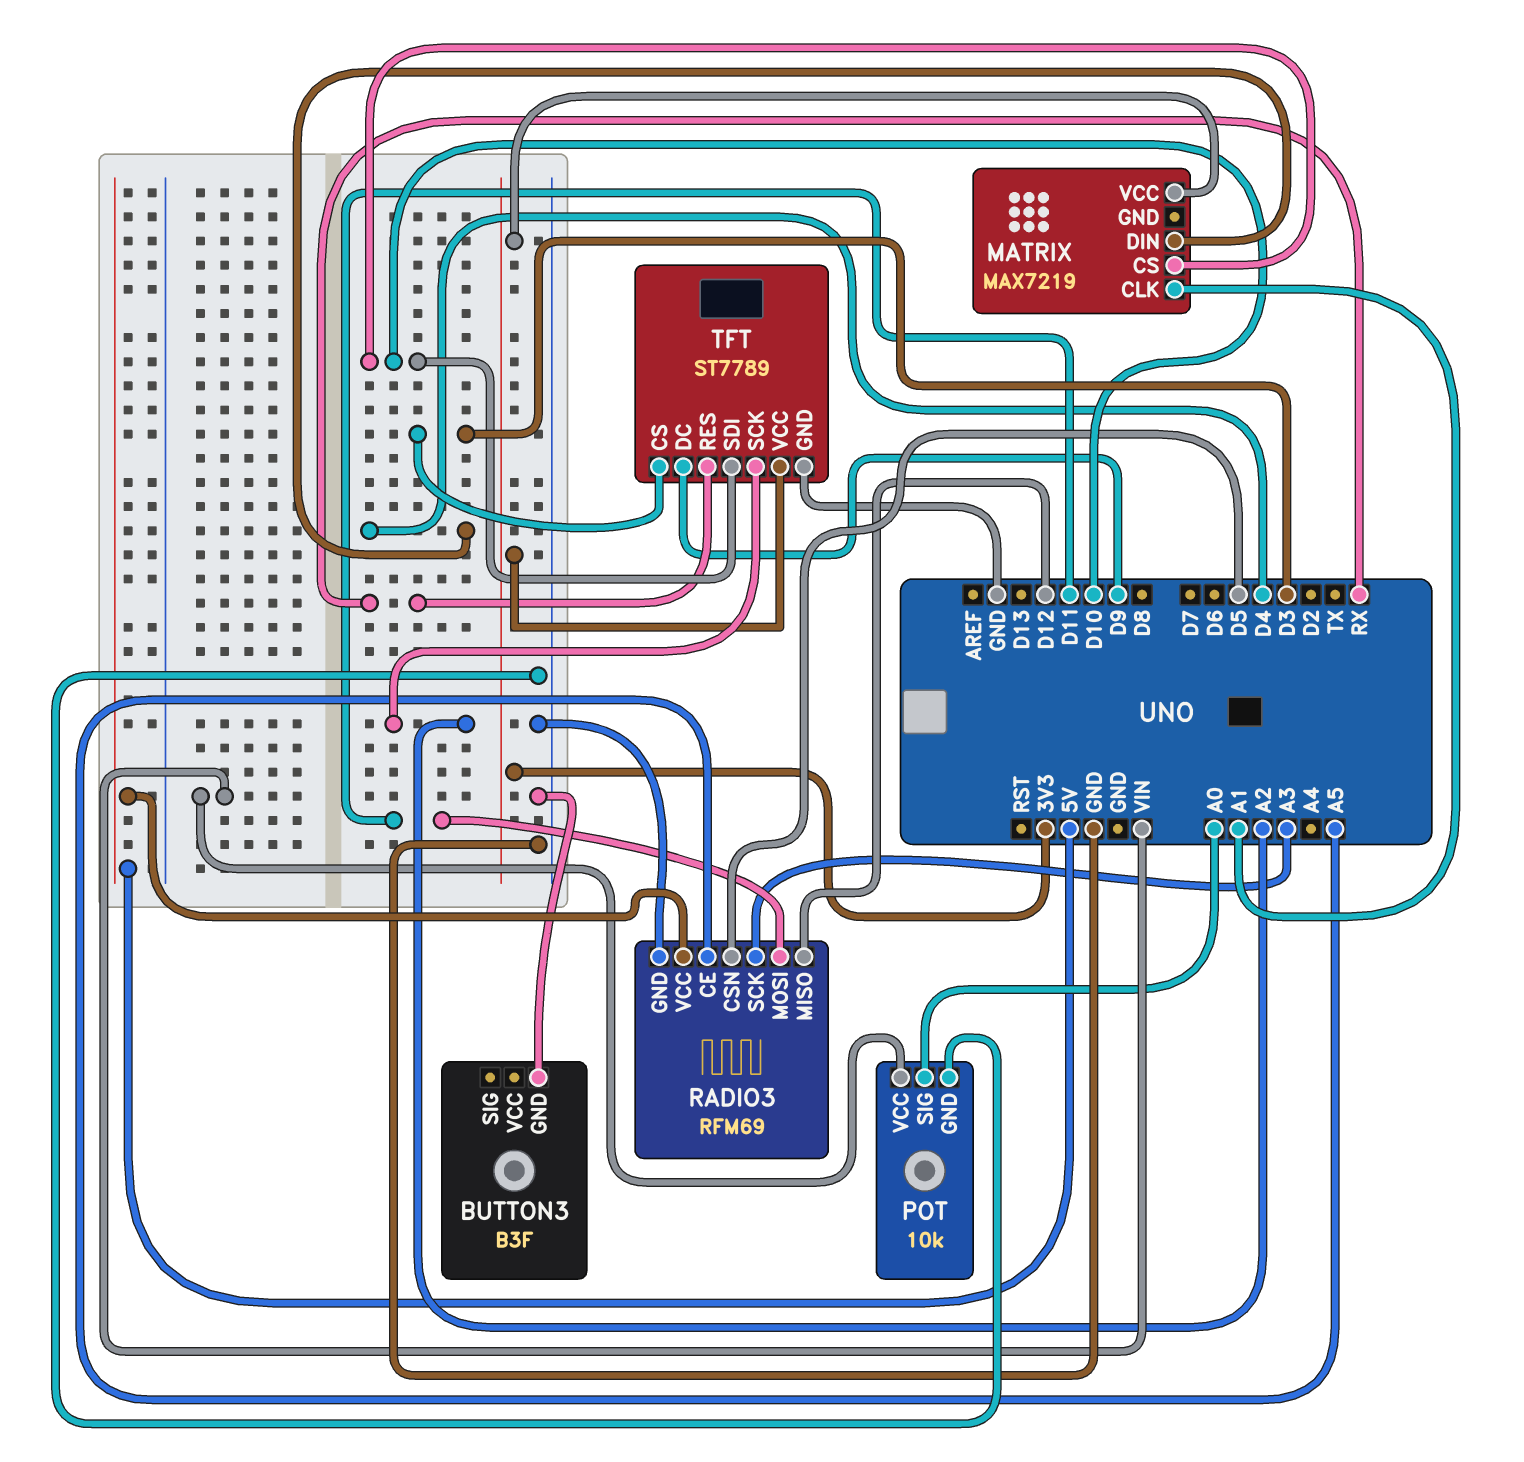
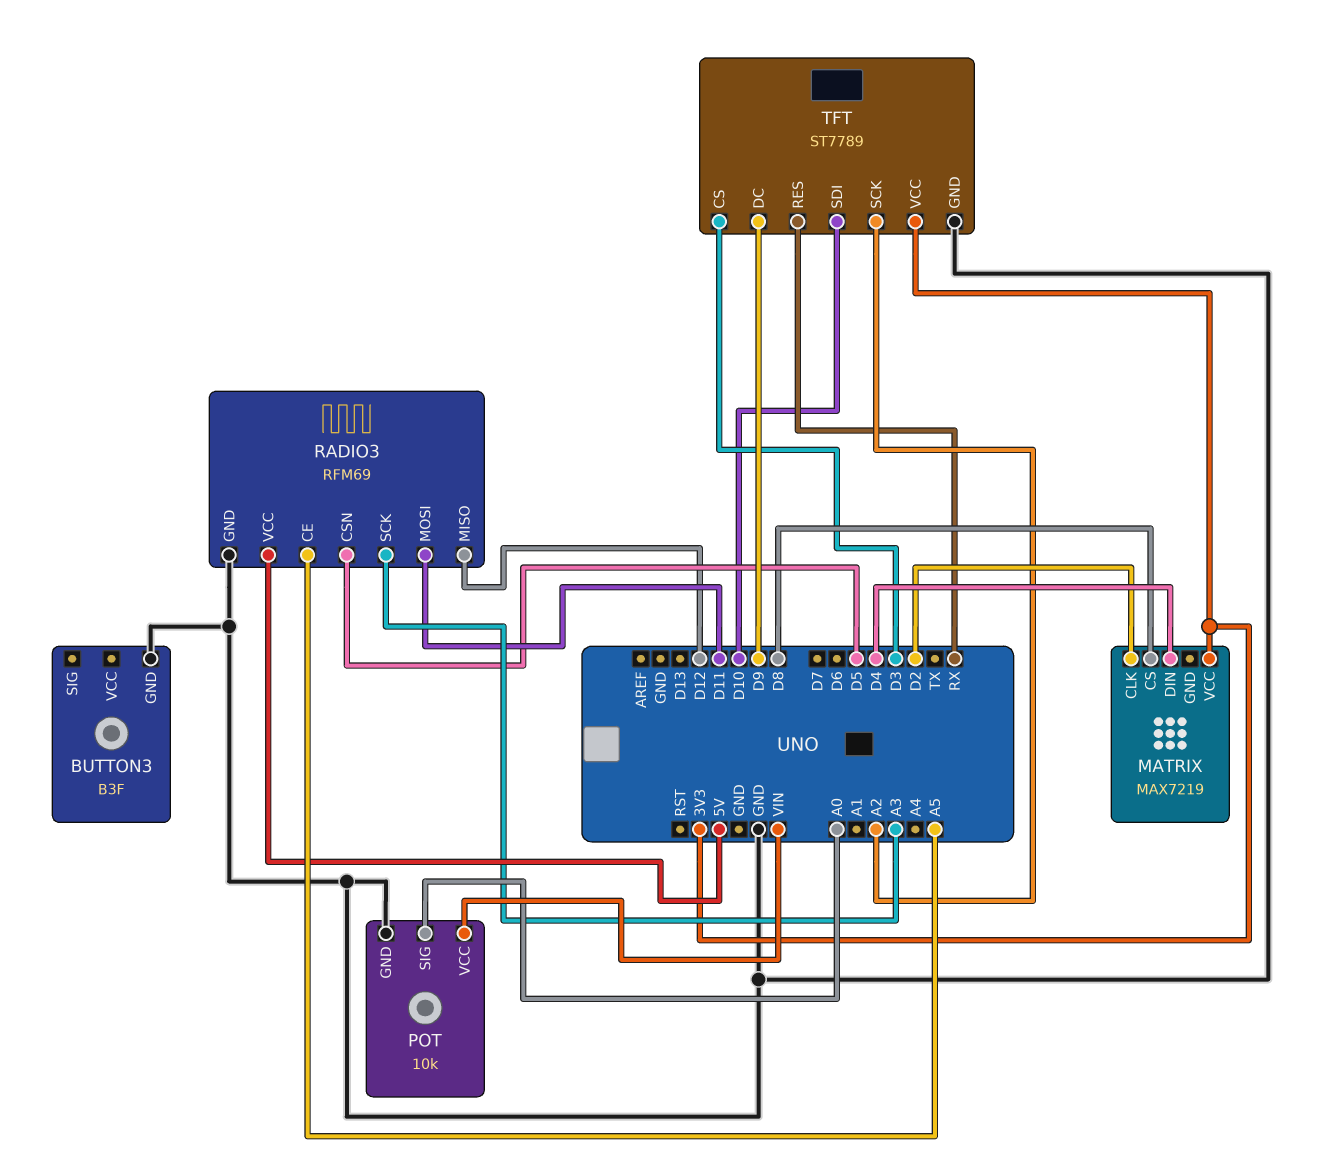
MATRIX pin CLK: A1 -> D2
MATRIX pin CS: D10 -> D8

